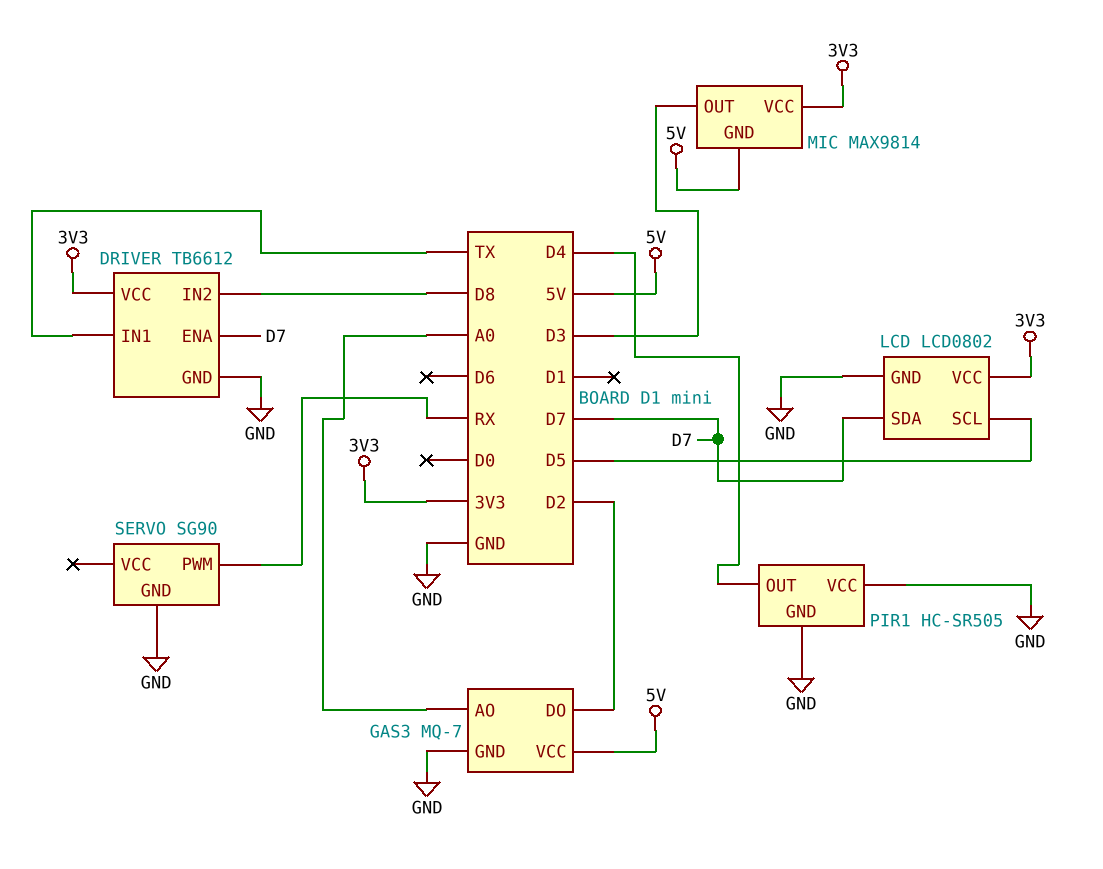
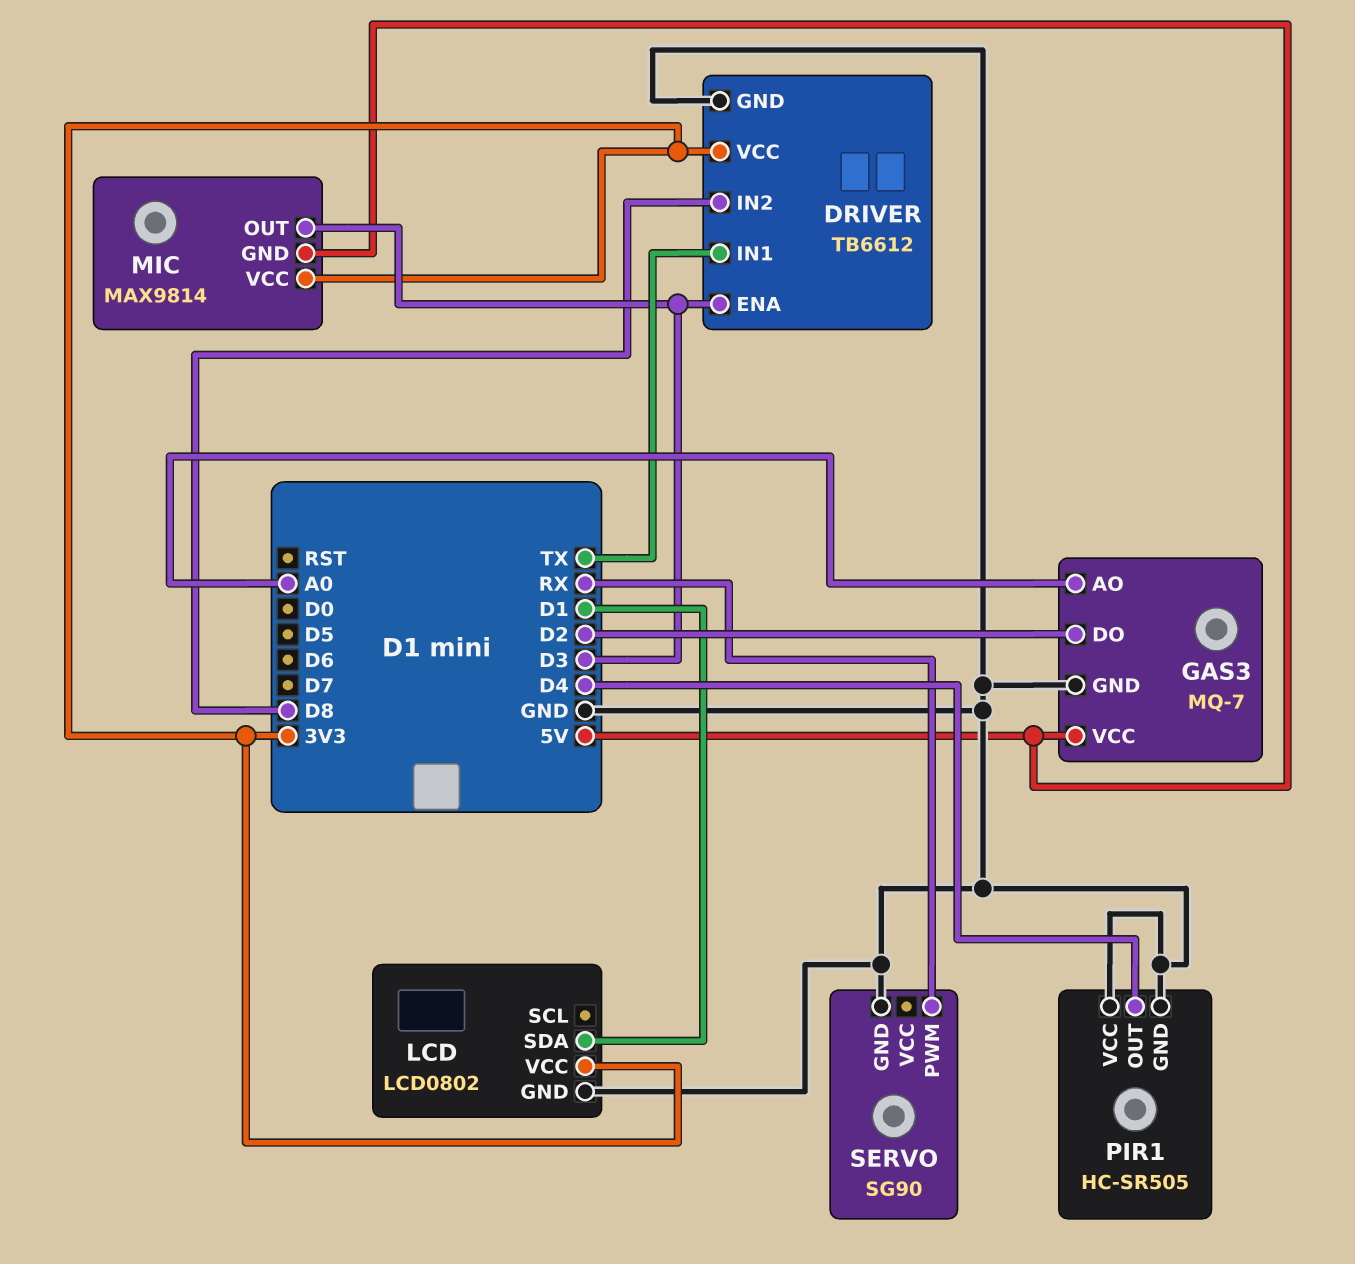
DRIVER pin ENA: D7 -> D3
LCD pin SCL: D5 -> none
LCD pin SDA: D7 -> D1

